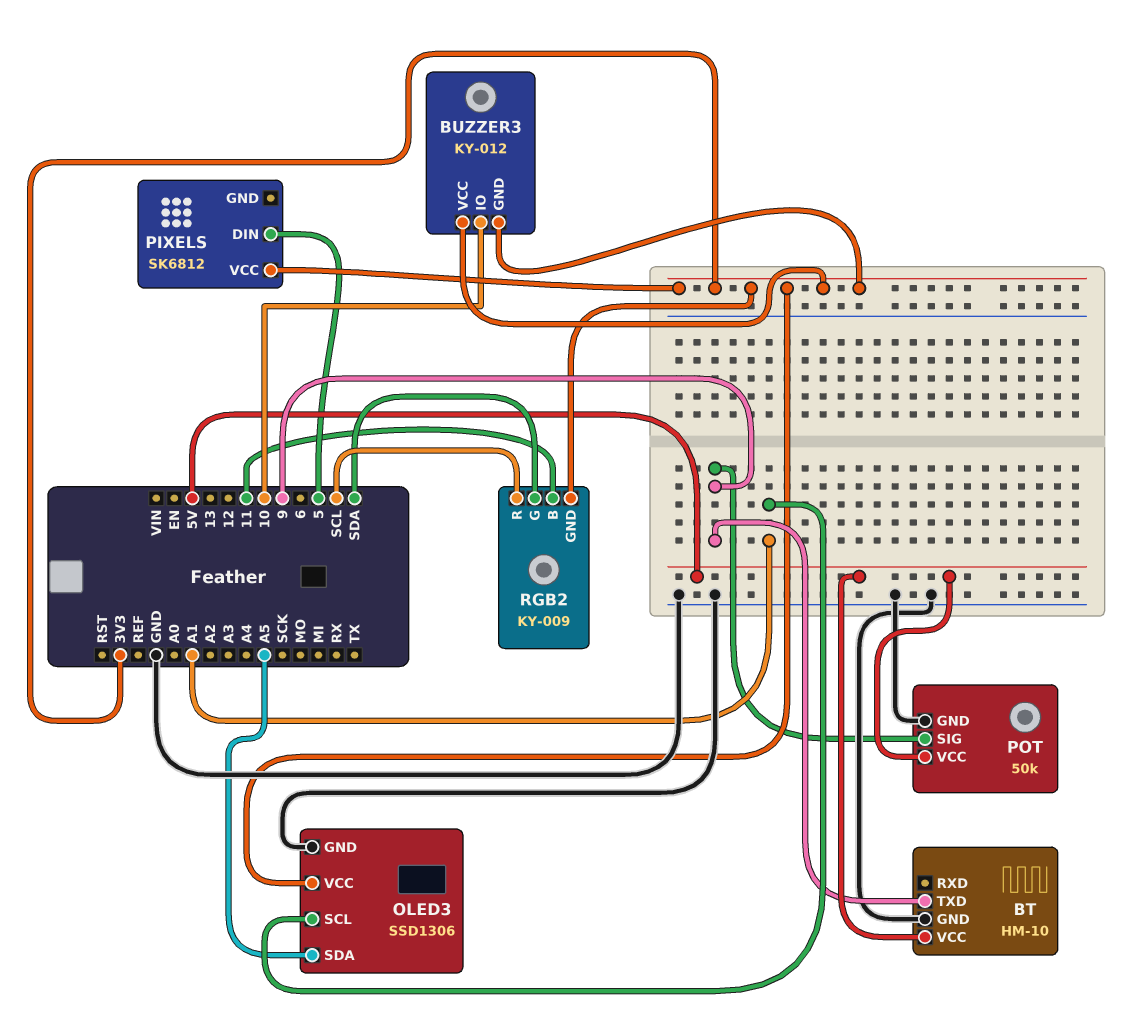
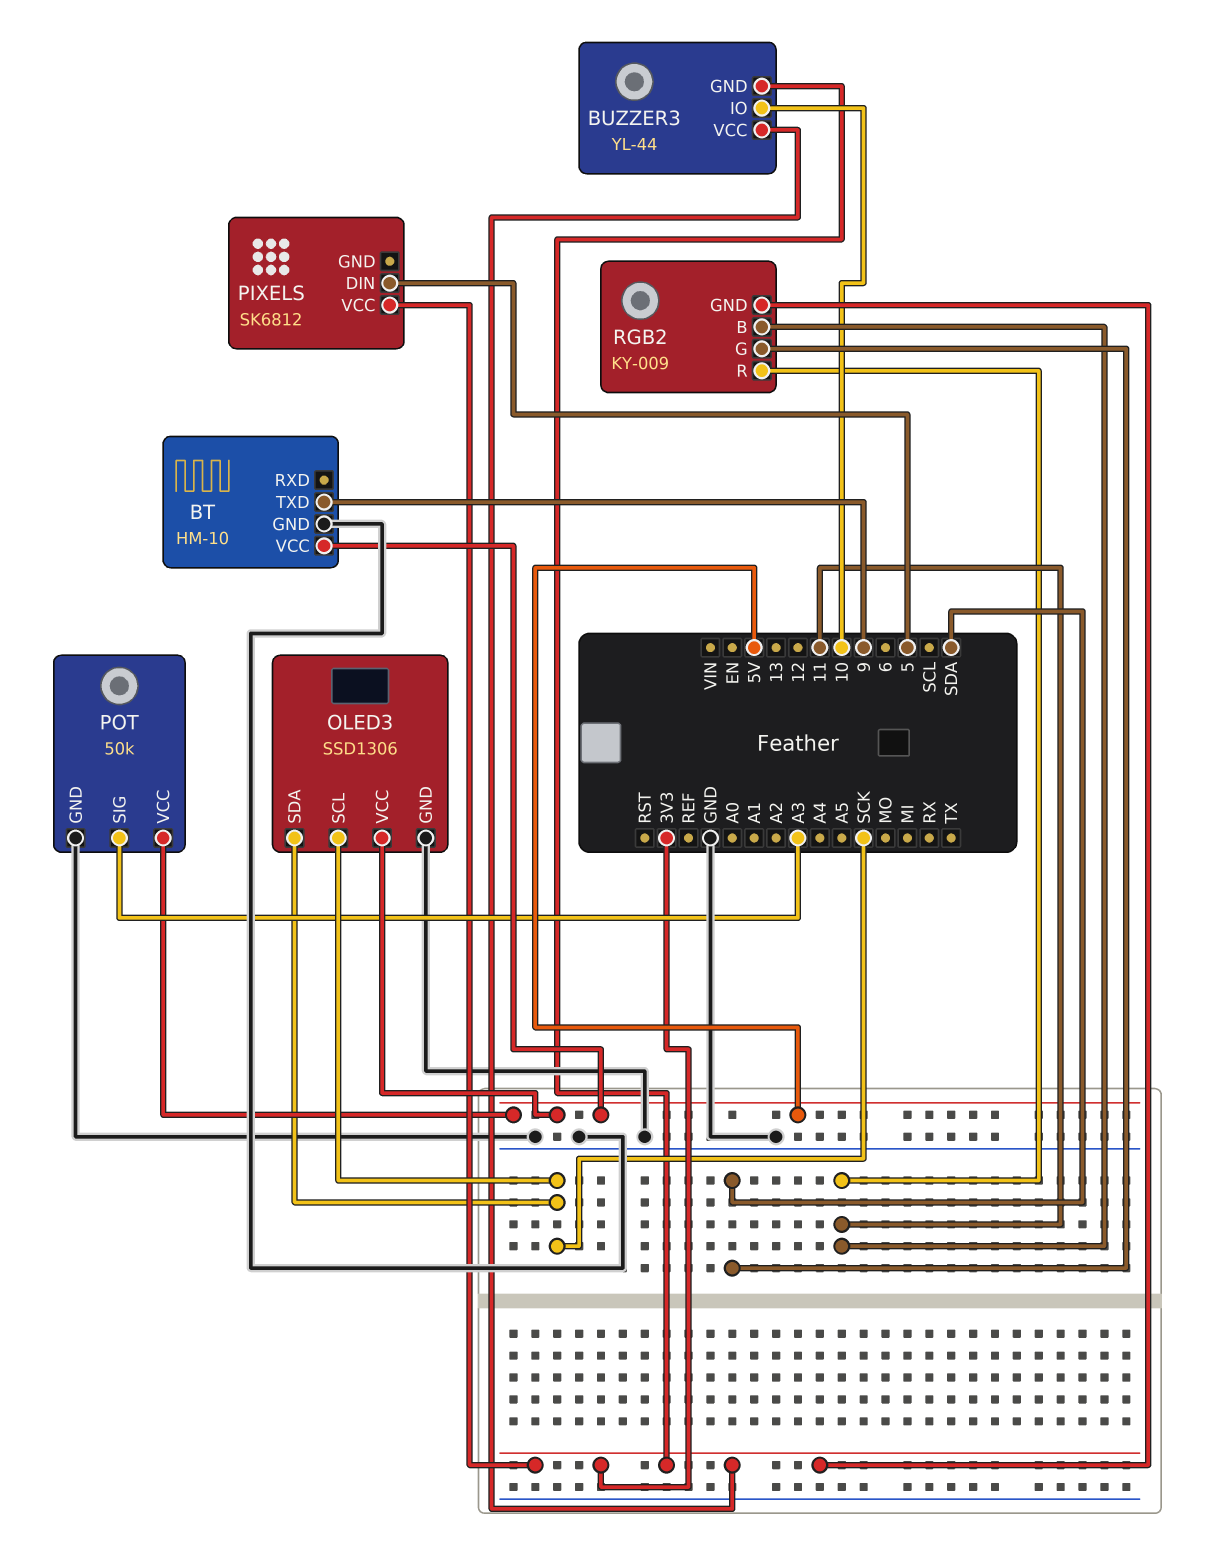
BUZZER3: KY-012 -> YL-44
OLED3 pin SCL: A1 -> SCK
OLED3 pin SDA: A5 -> SCK
OLED3 pin VCC: 3V3 -> 5V
POT pin SIG: 9 -> A3
RGB2 pin R: SCL -> 11

